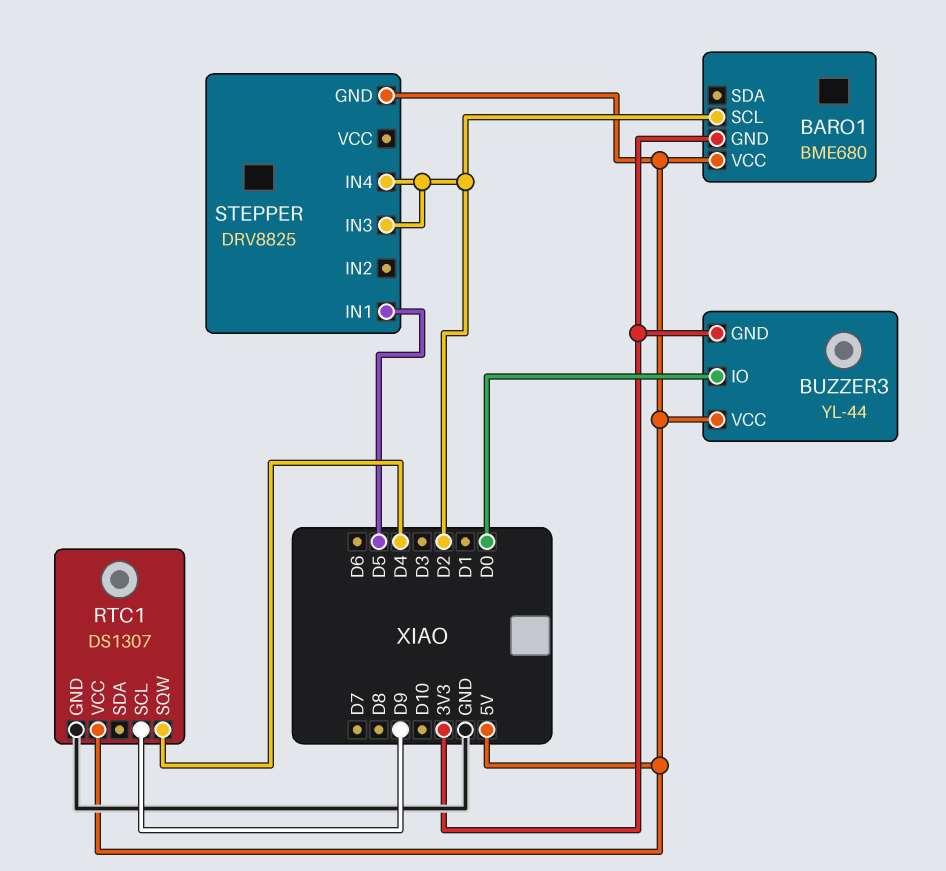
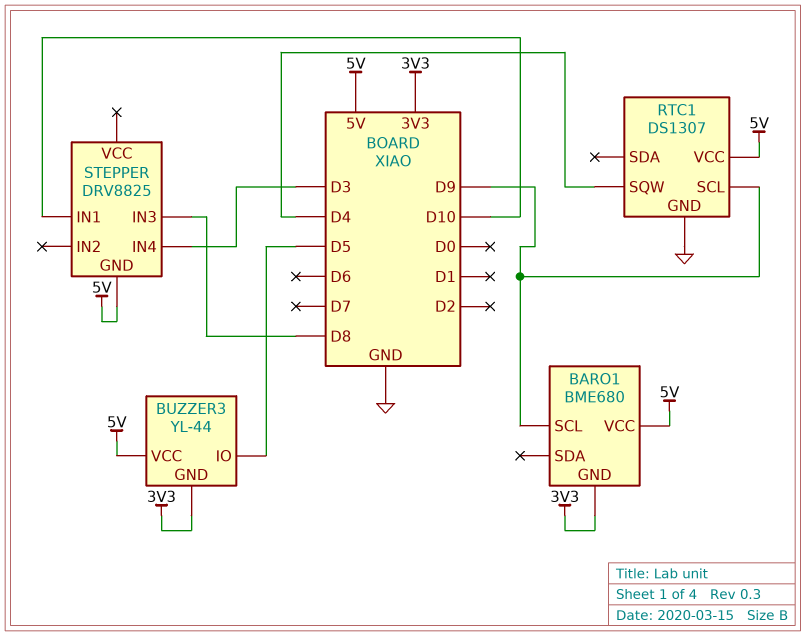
BARO1 pin SCL: D2 -> D9
BUZZER3 pin IO: D0 -> D5
STEPPER pin IN1: D5 -> D10
STEPPER pin IN3: D2 -> D8
STEPPER pin IN4: D2 -> D3

